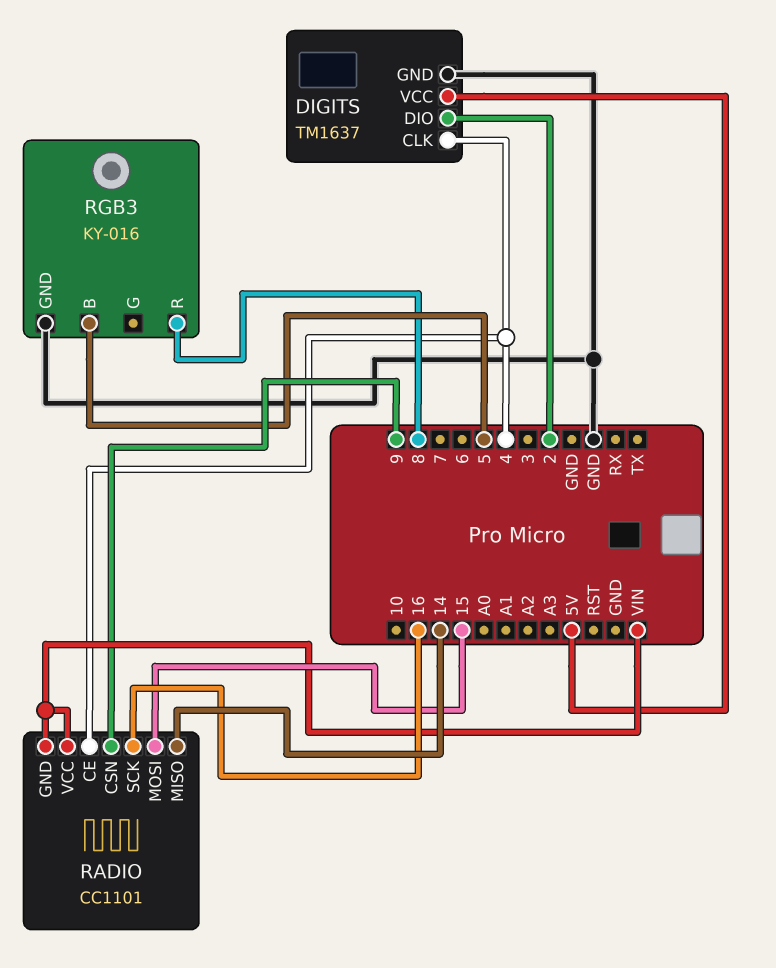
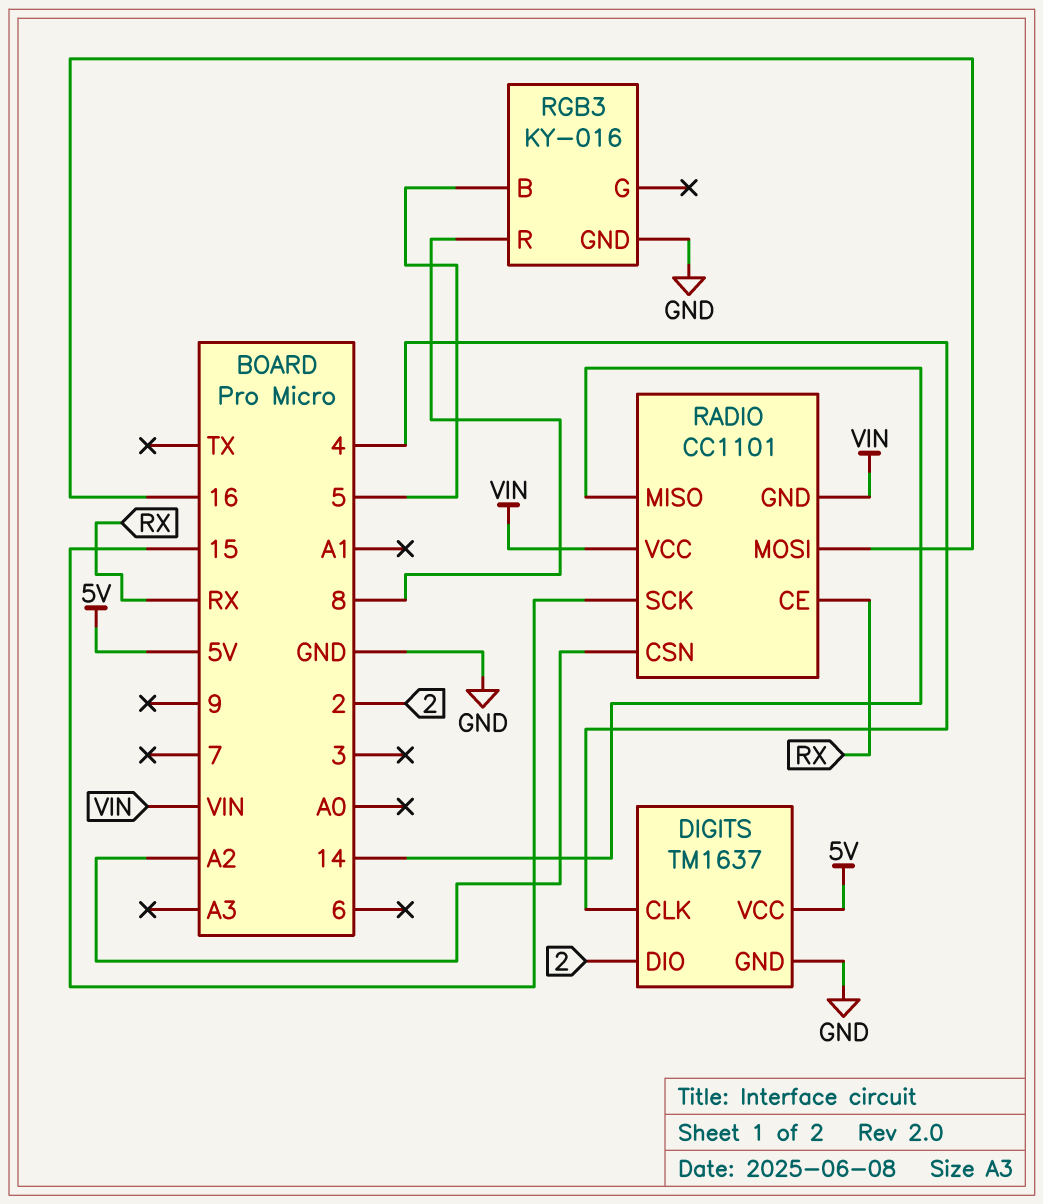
RADIO pin CE: 4 -> RX
RADIO pin CSN: 9 -> A2
RADIO pin MOSI: 15 -> 16
RADIO pin SCK: 16 -> 15

